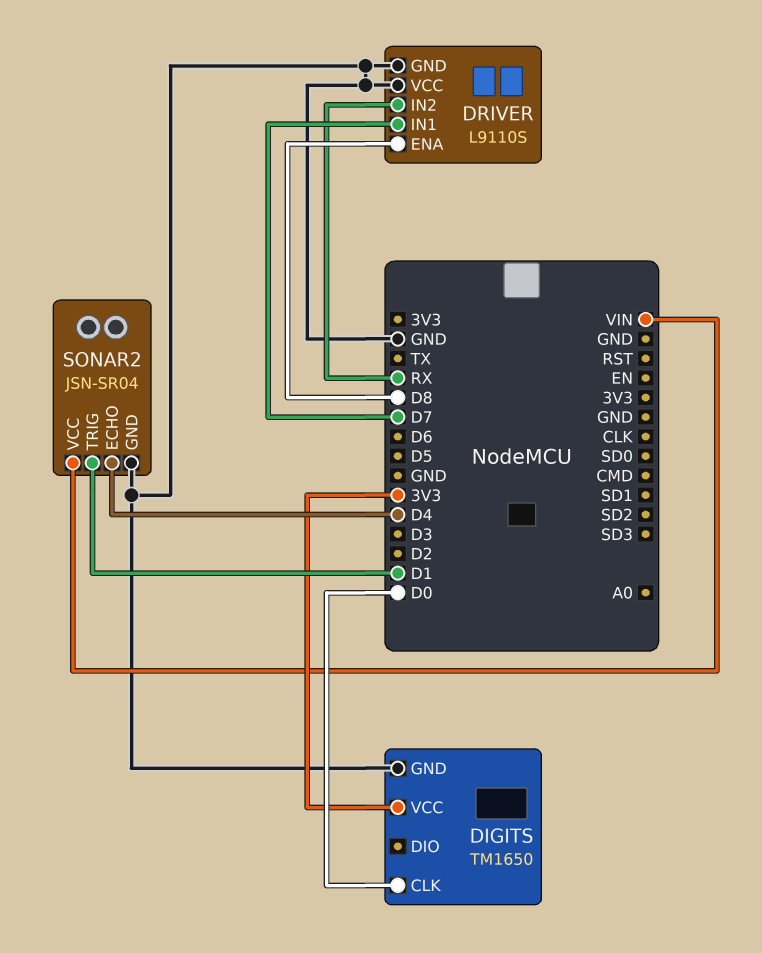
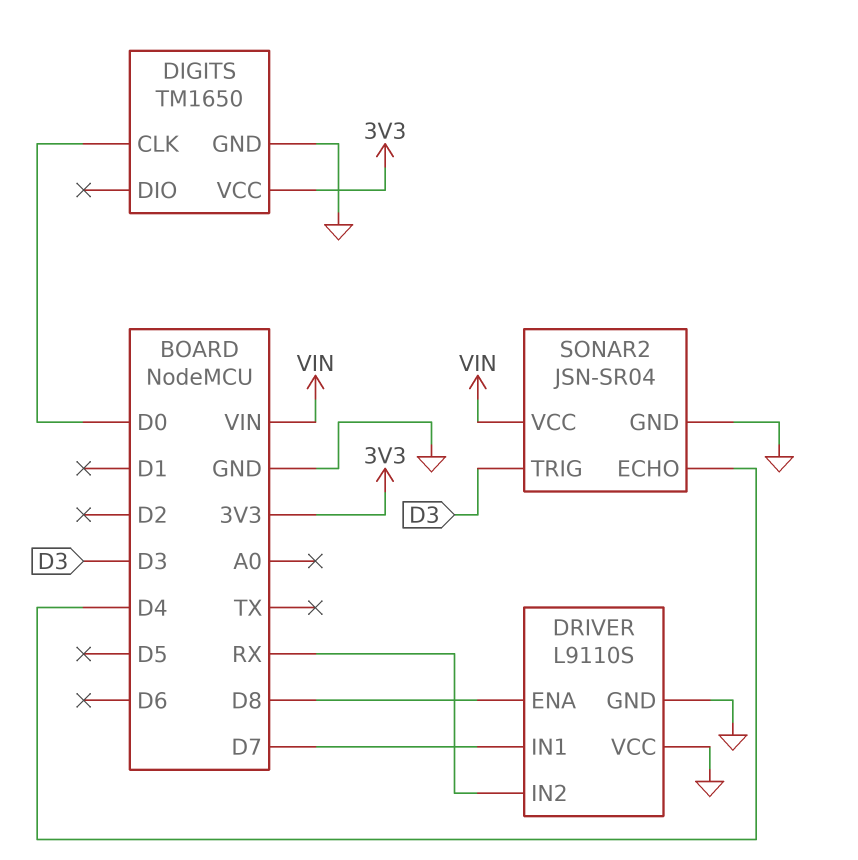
SONAR2 pin TRIG: D1 -> D3

